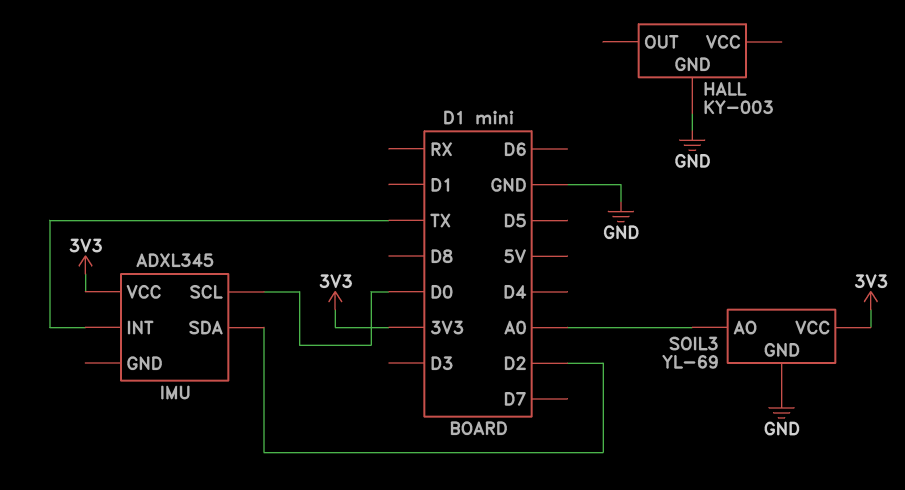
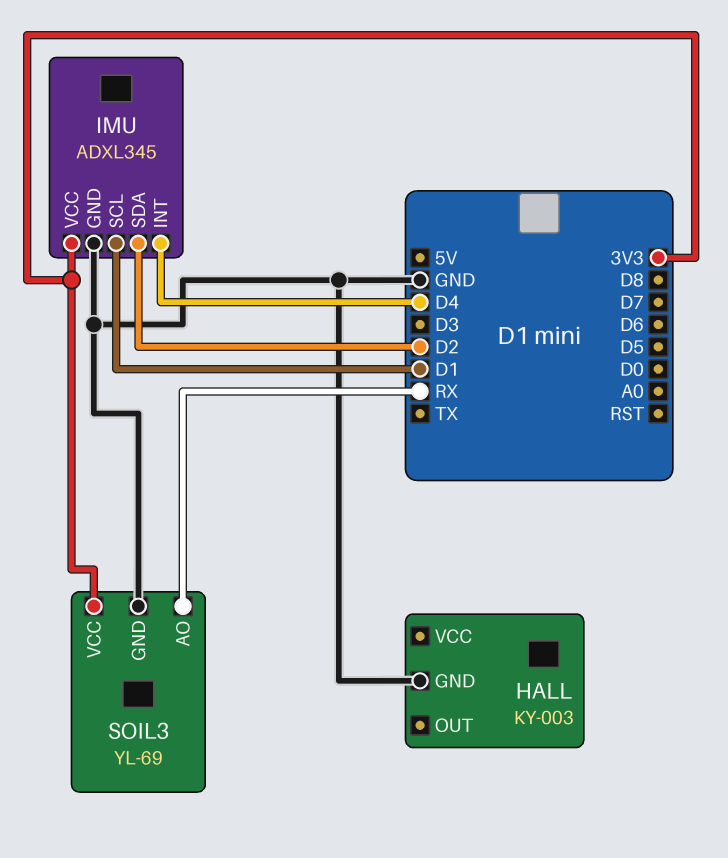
IMU pin GND: none -> GND
IMU pin INT: TX -> D4
IMU pin SCL: D0 -> D1
SOIL3 pin AO: A0 -> RX

